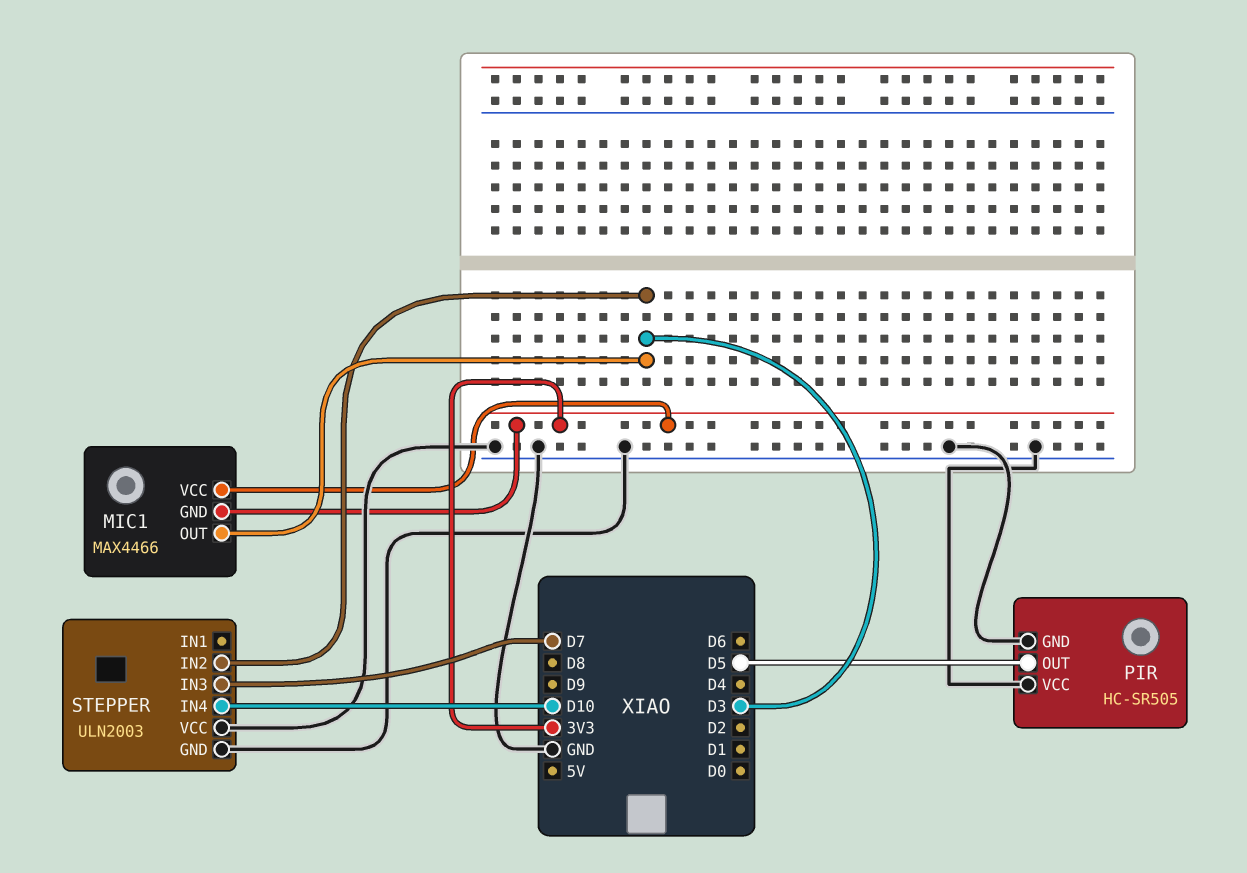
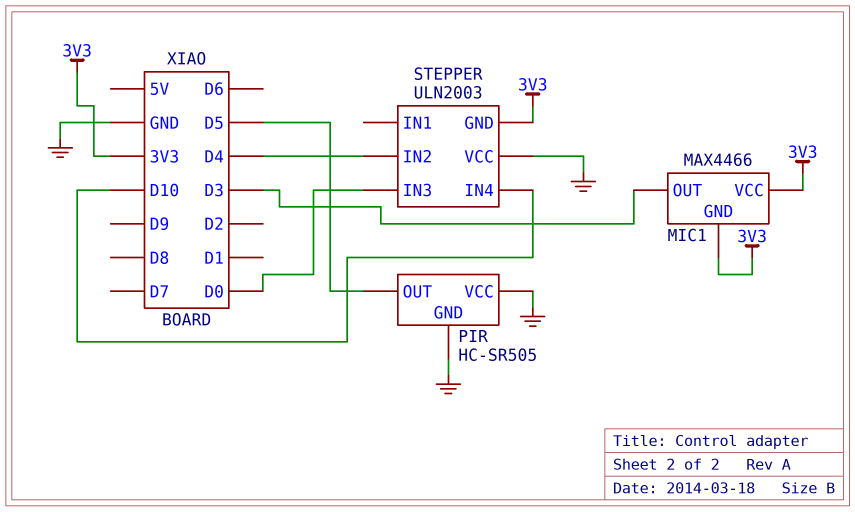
STEPPER pin GND: GND -> 3V3
STEPPER pin IN2: D3 -> D4
STEPPER pin IN3: D7 -> D0

